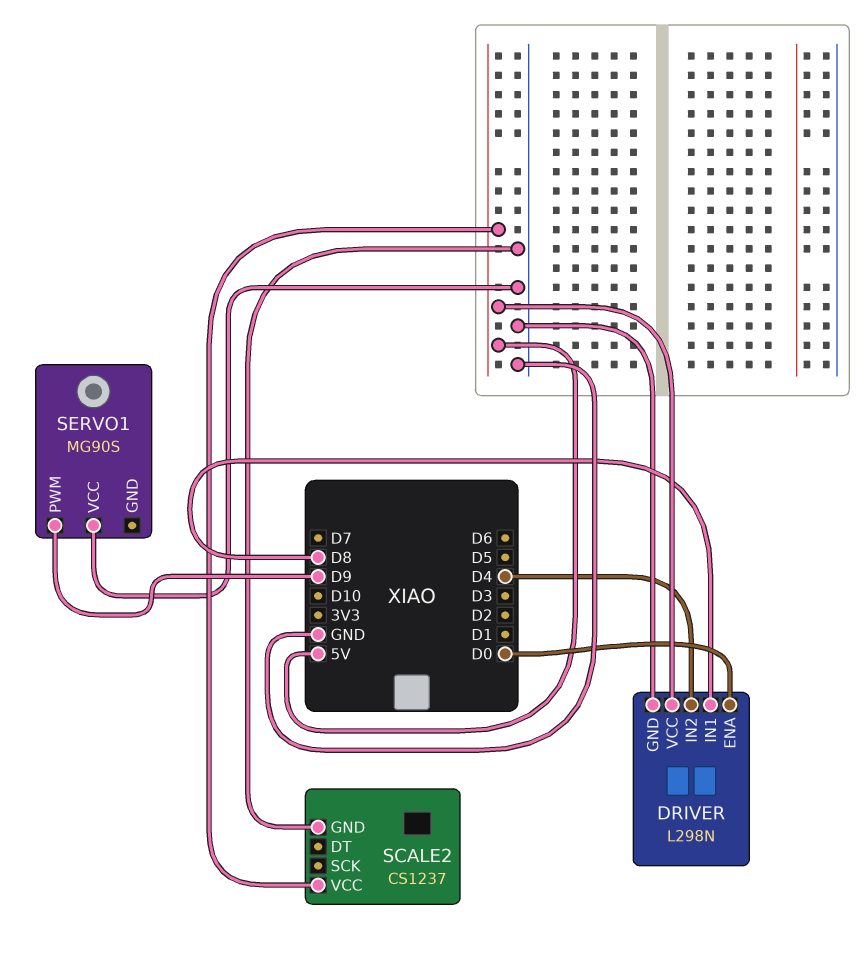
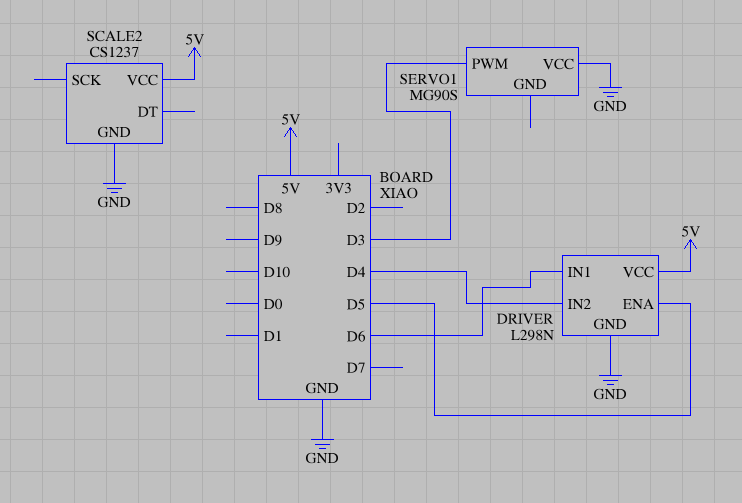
DRIVER pin ENA: D0 -> D5
DRIVER pin IN1: D8 -> D6
SERVO1 pin PWM: D9 -> D3

